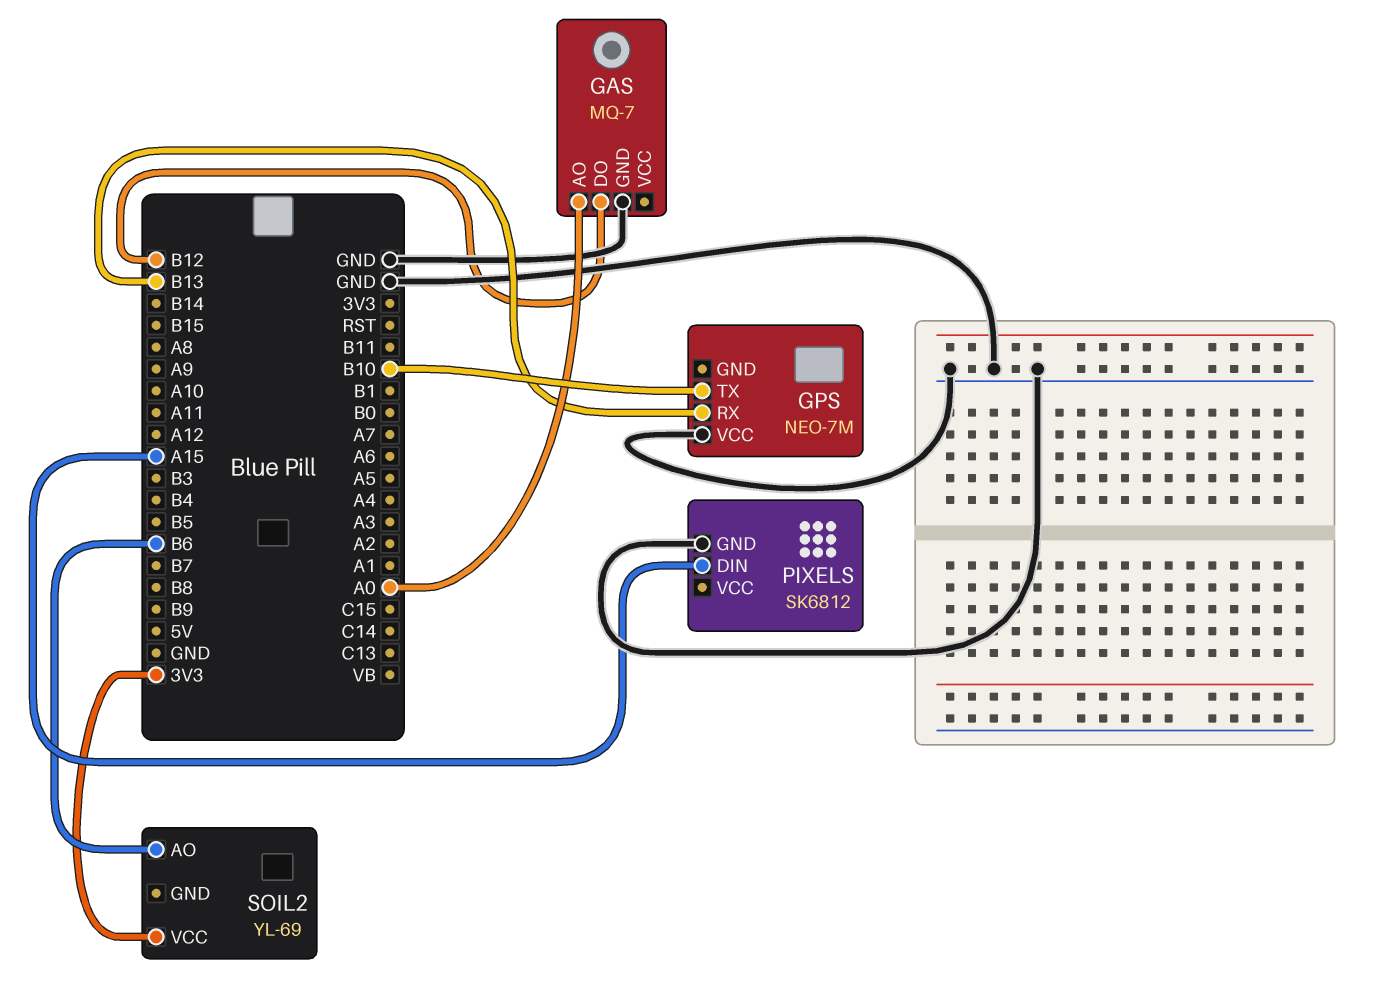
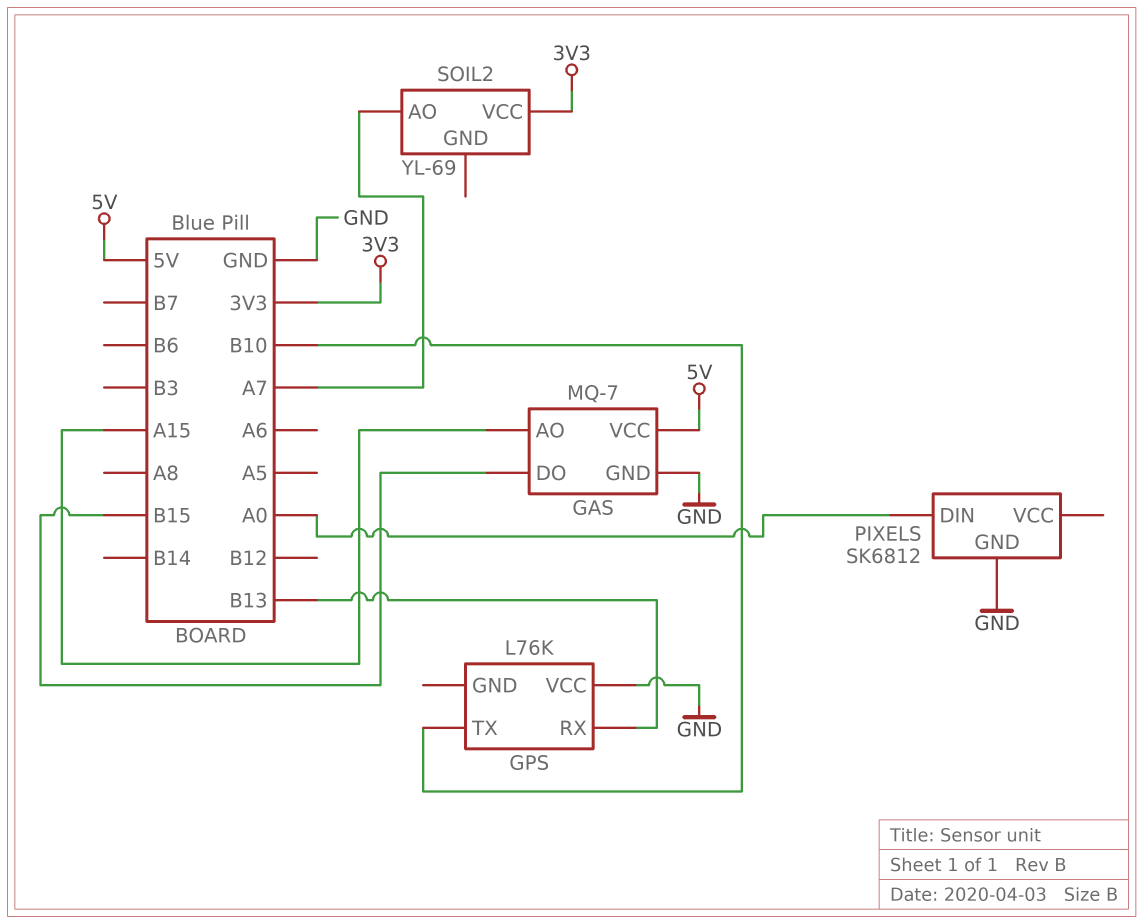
GAS pin AO: A0 -> A15
GAS pin DO: B12 -> B15
GAS pin VCC: none -> 5V
GPS: NEO-7M -> L76K
PIXELS pin DIN: A15 -> A0
SOIL2 pin AO: B6 -> A7

